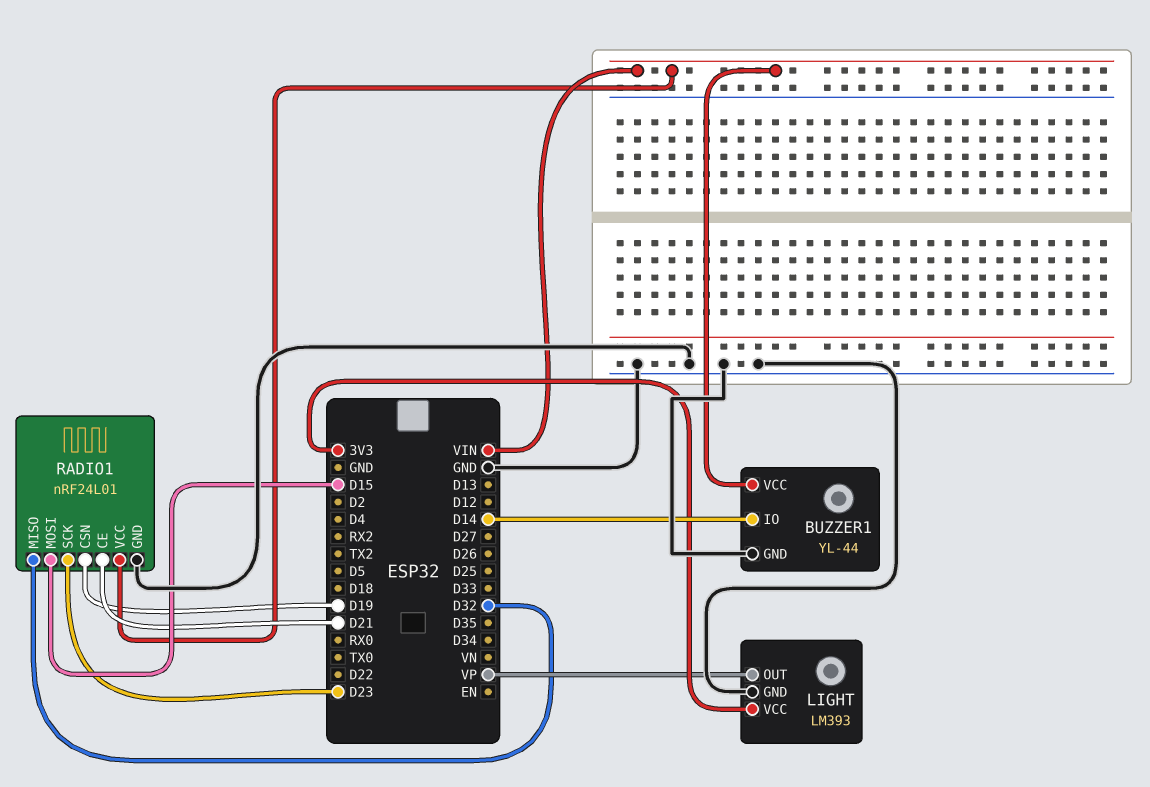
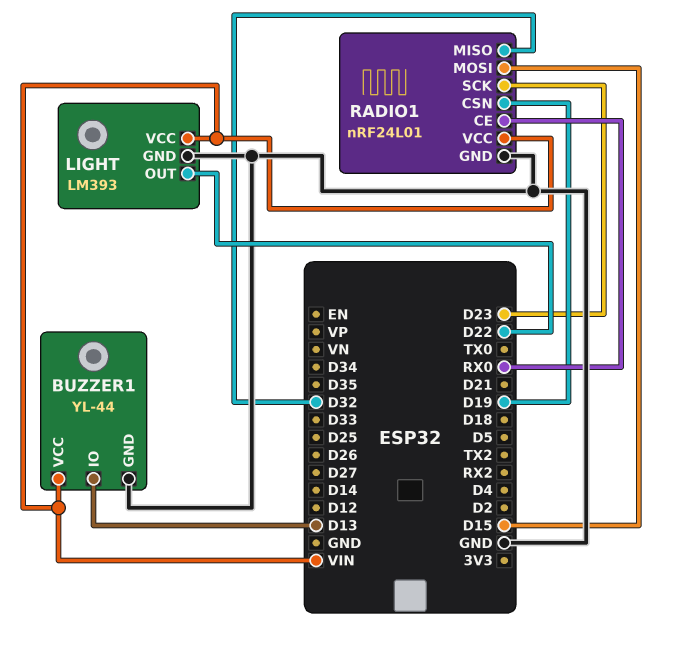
BUZZER1 pin IO: D14 -> D13
LIGHT pin OUT: VP -> D22
LIGHT pin VCC: 3V3 -> VIN
RADIO1 pin CE: D21 -> RX0

